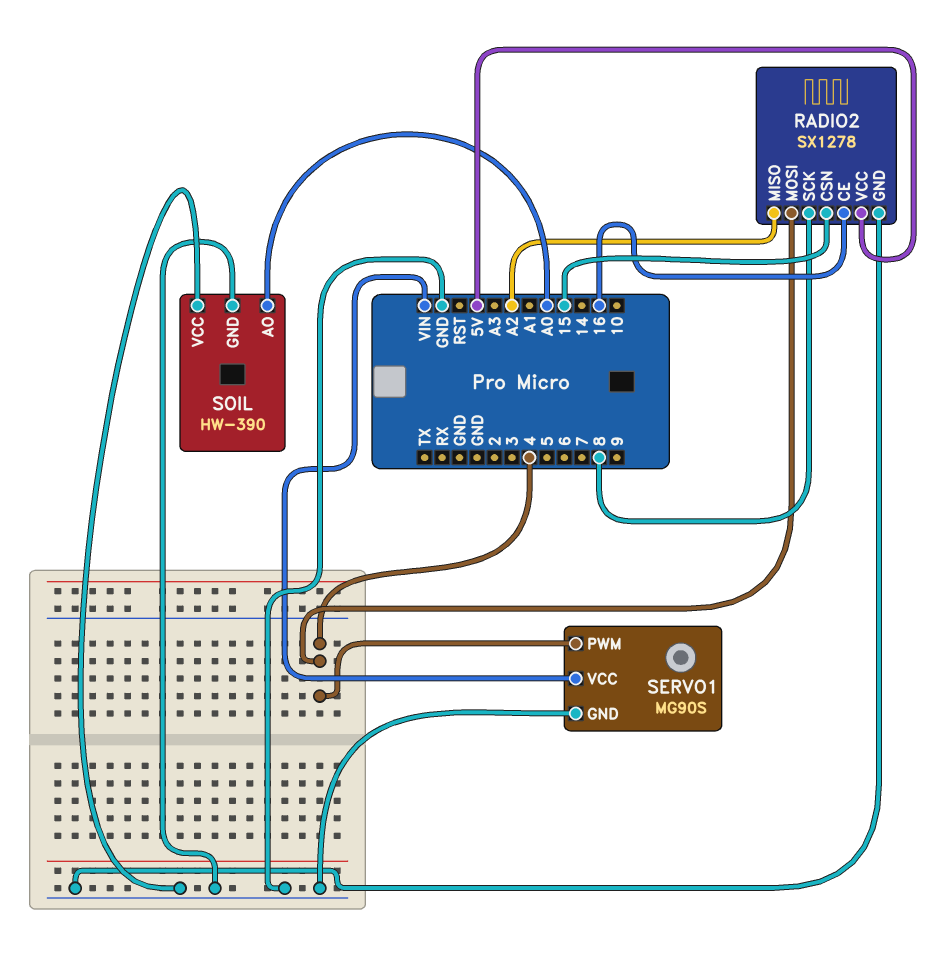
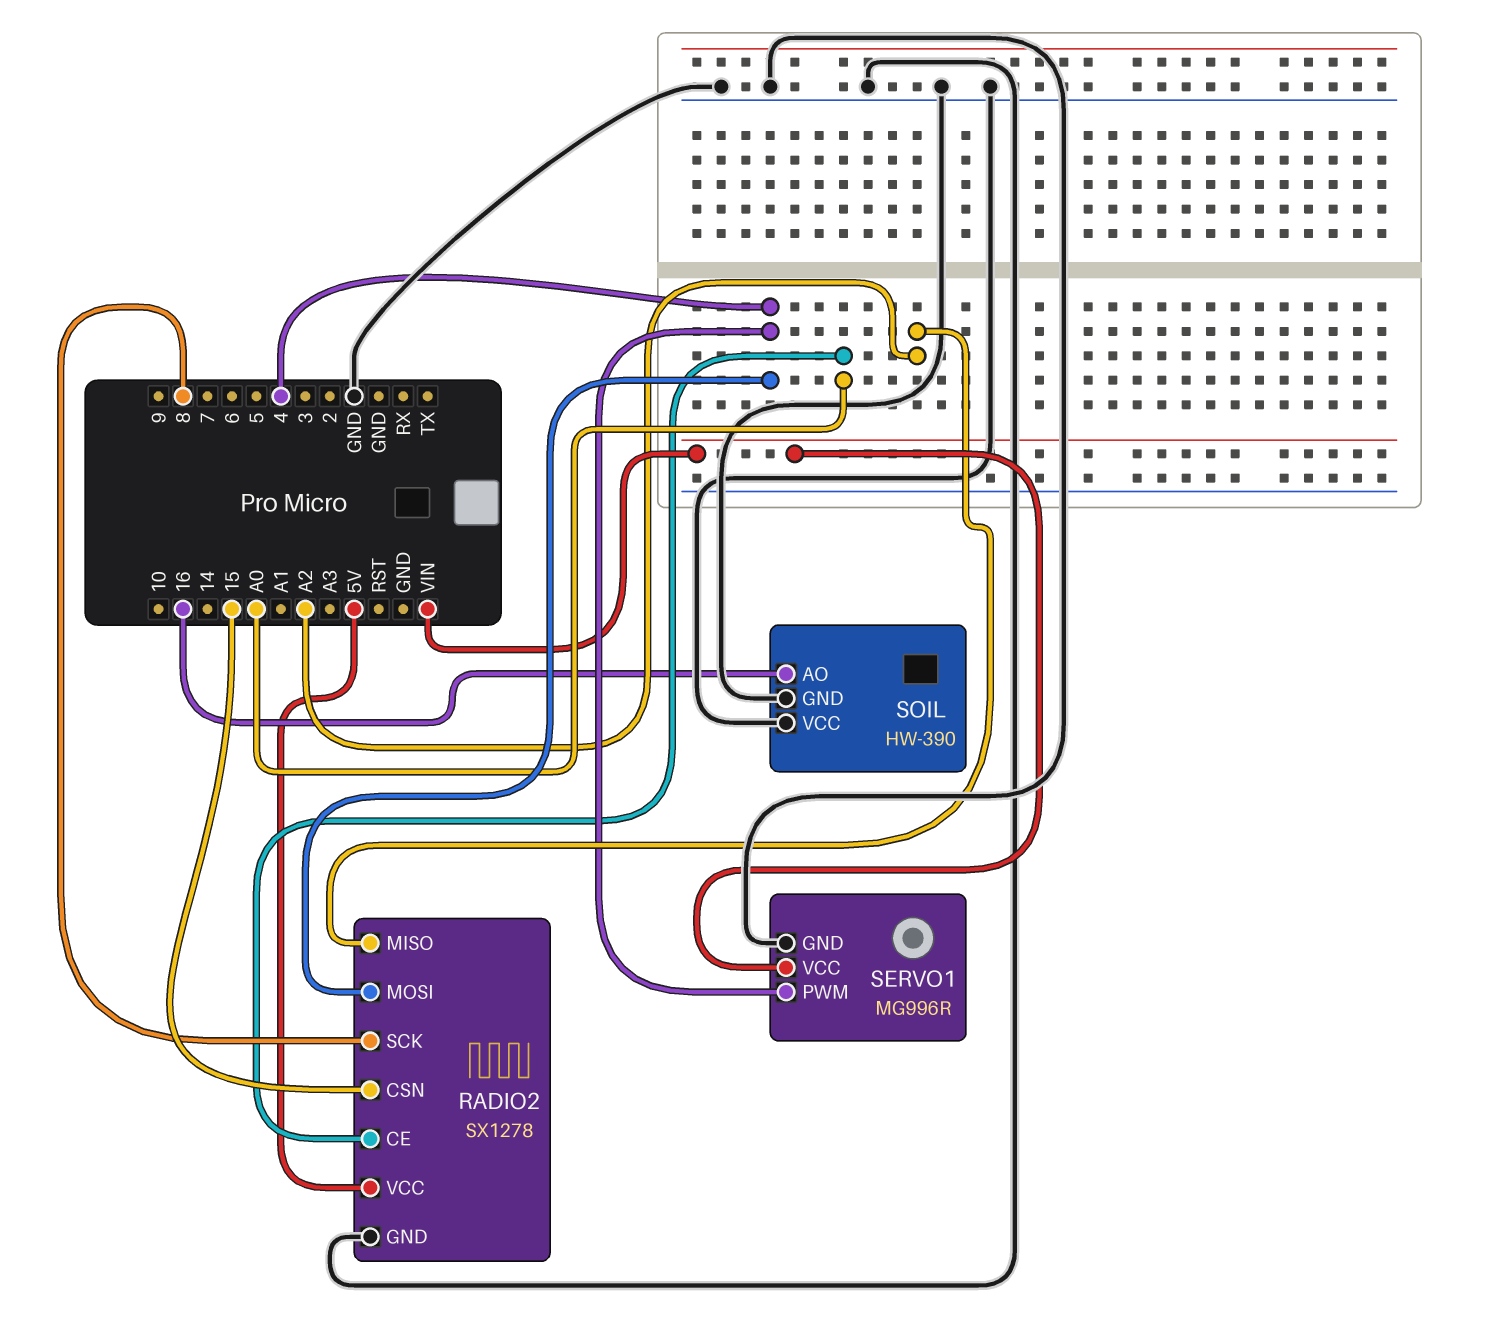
RADIO2 pin CE: 16 -> A0
SERVO1: MG90S -> MG996R
SOIL pin AO: A0 -> 16

